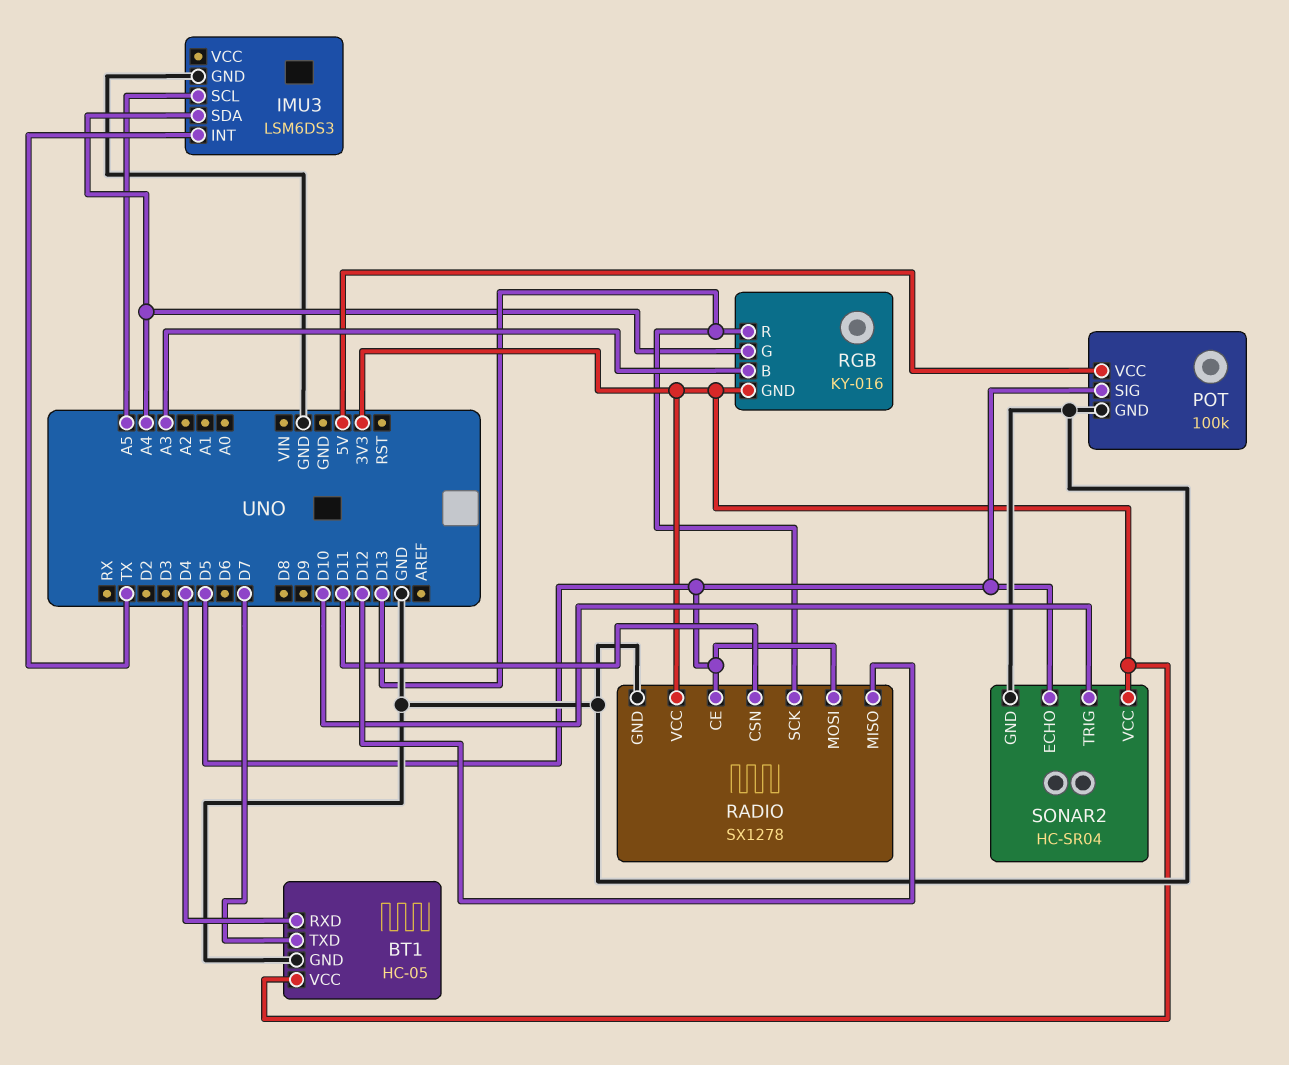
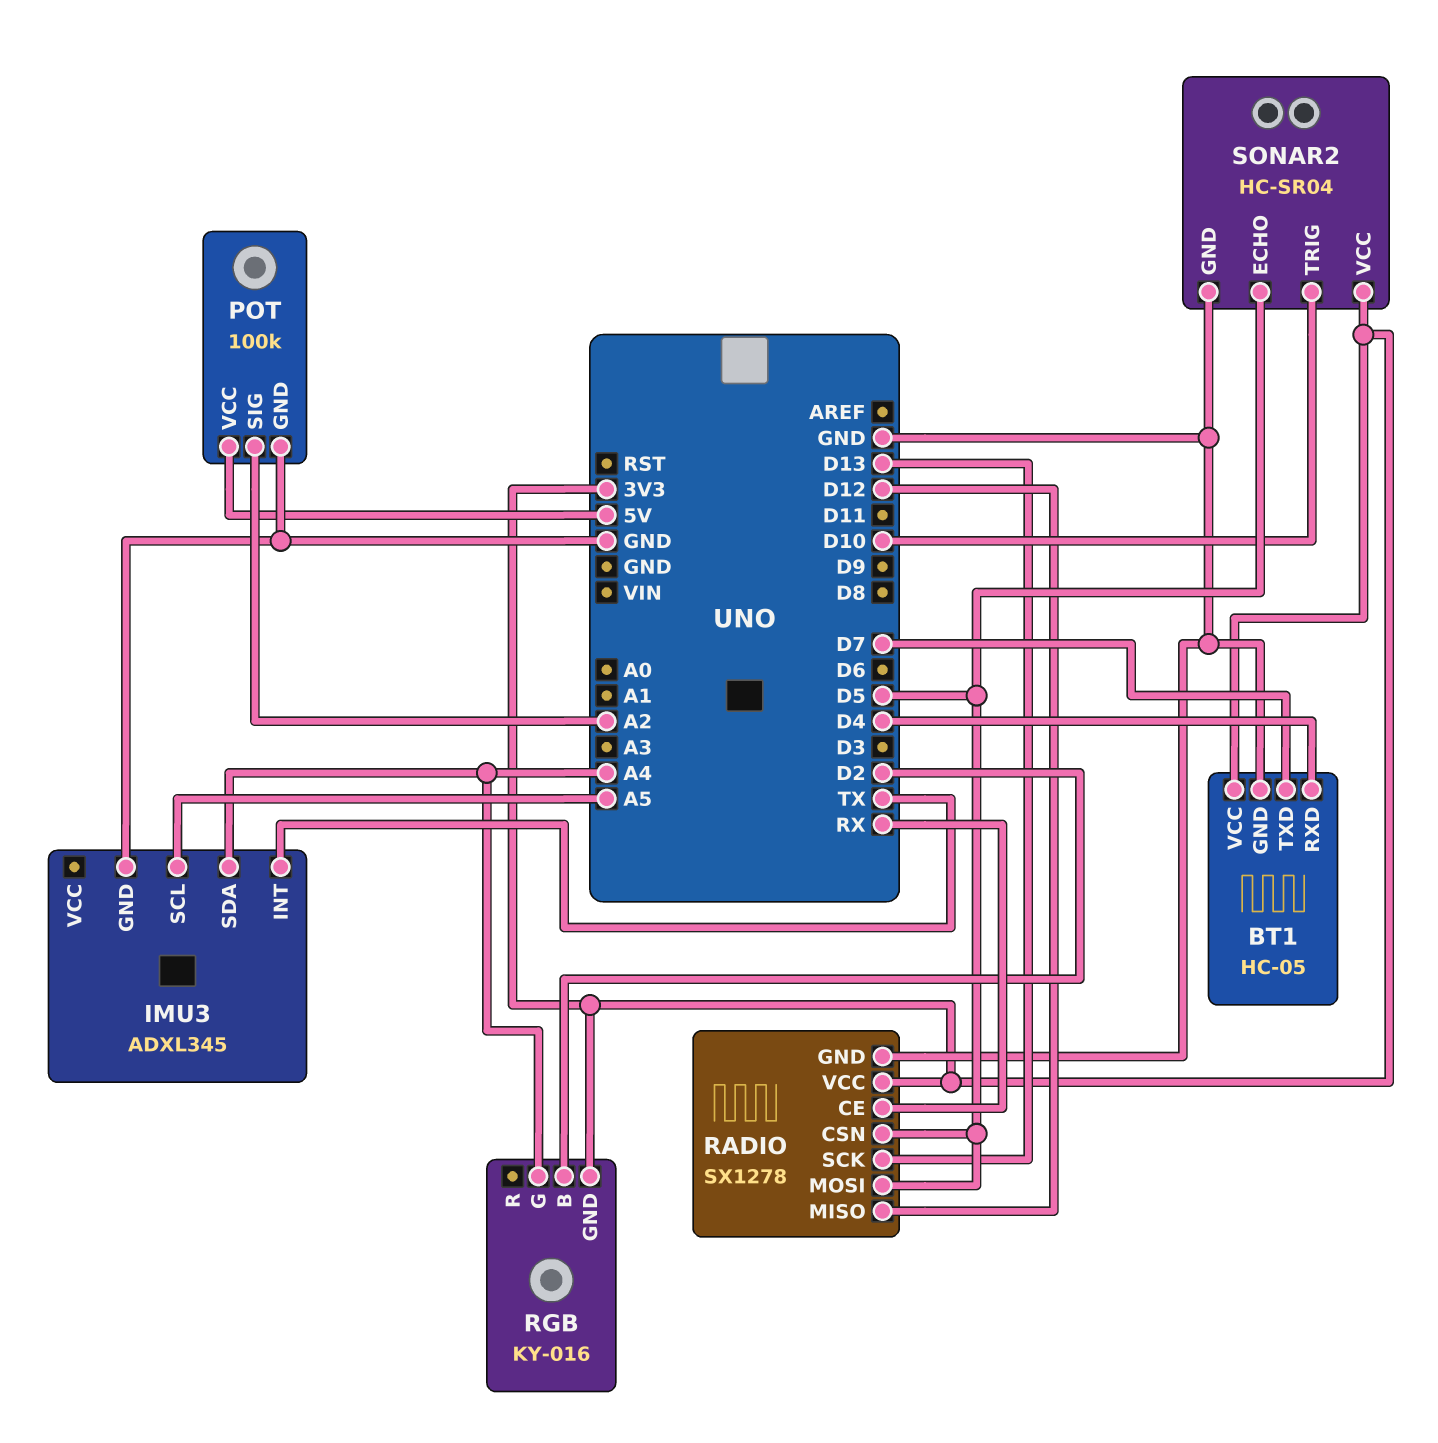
IMU3: LSM6DS3 -> ADXL345
POT pin SIG: D5 -> A2
RADIO pin CE: D5 -> RX
RADIO pin CSN: D11 -> D5
RGB pin B: A3 -> D2
RGB pin R: D13 -> none

